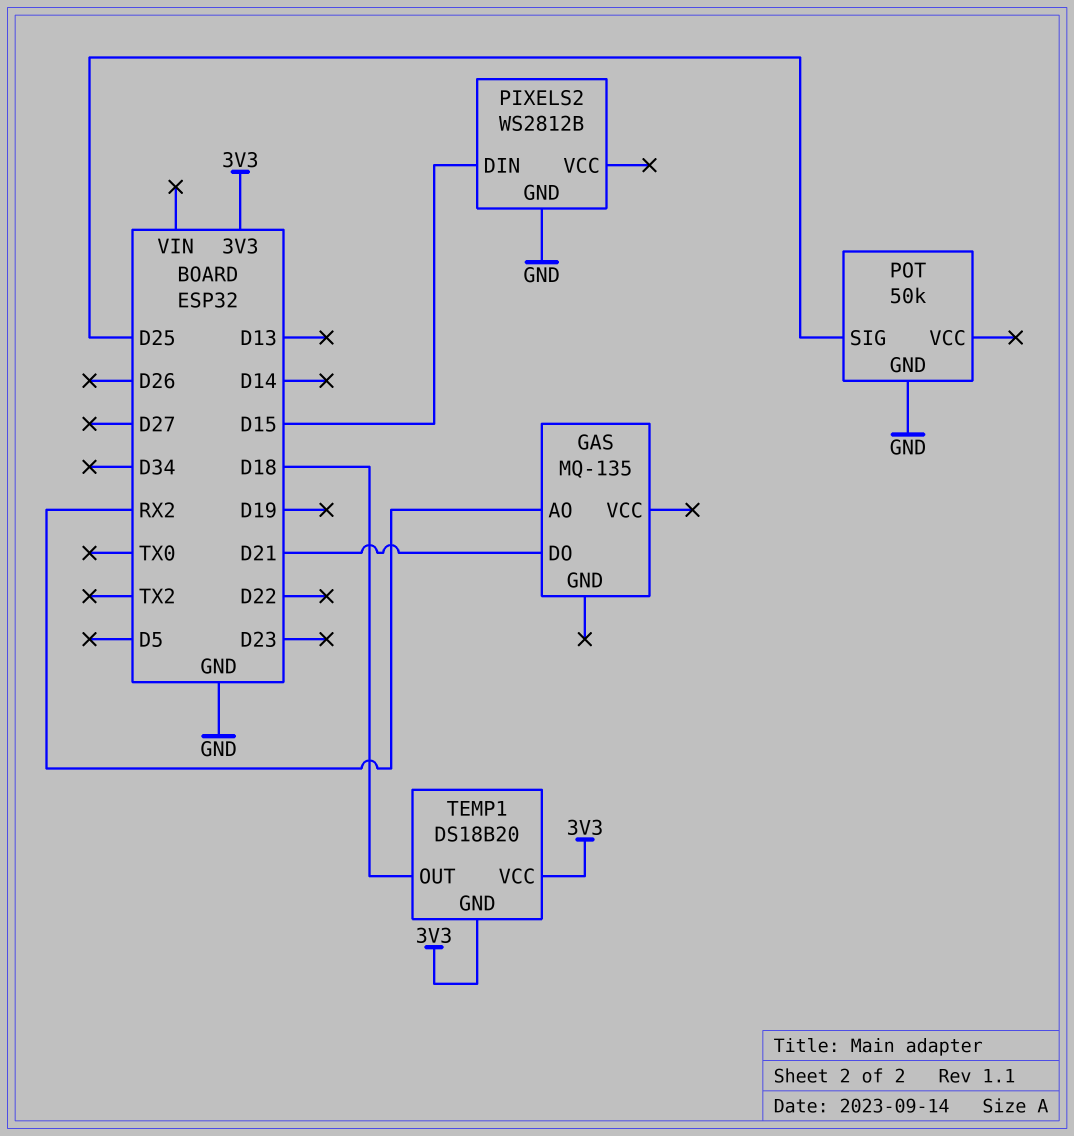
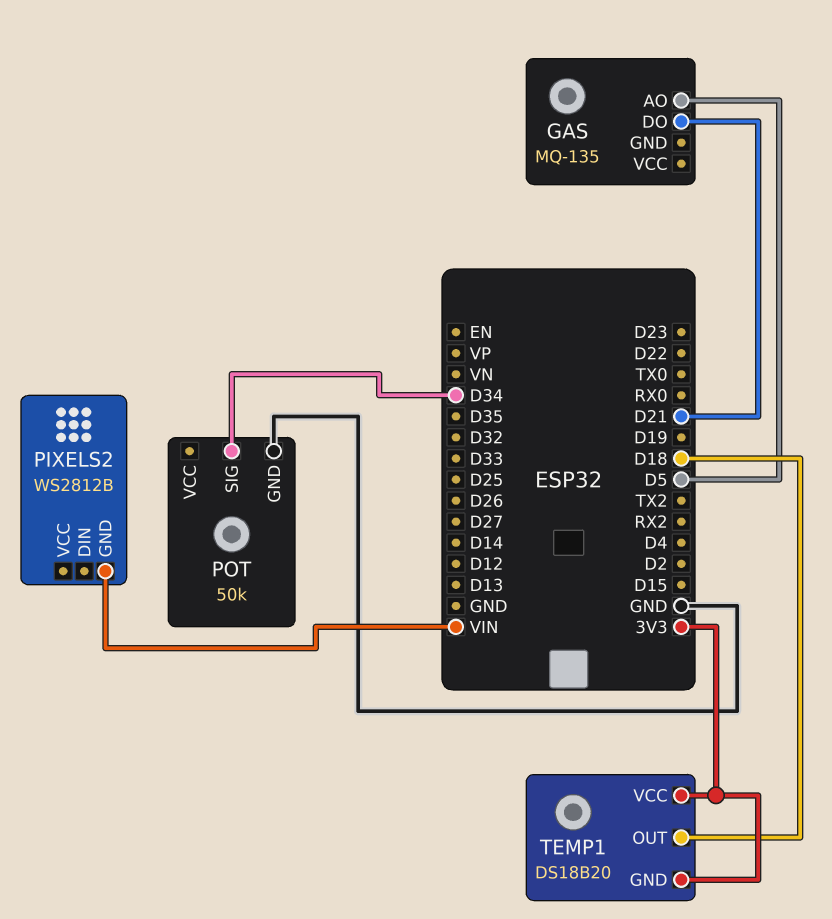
GAS pin AO: RX2 -> D5
PIXELS2 pin DIN: D15 -> none
PIXELS2 pin GND: GND -> VIN
POT pin SIG: D25 -> D34

